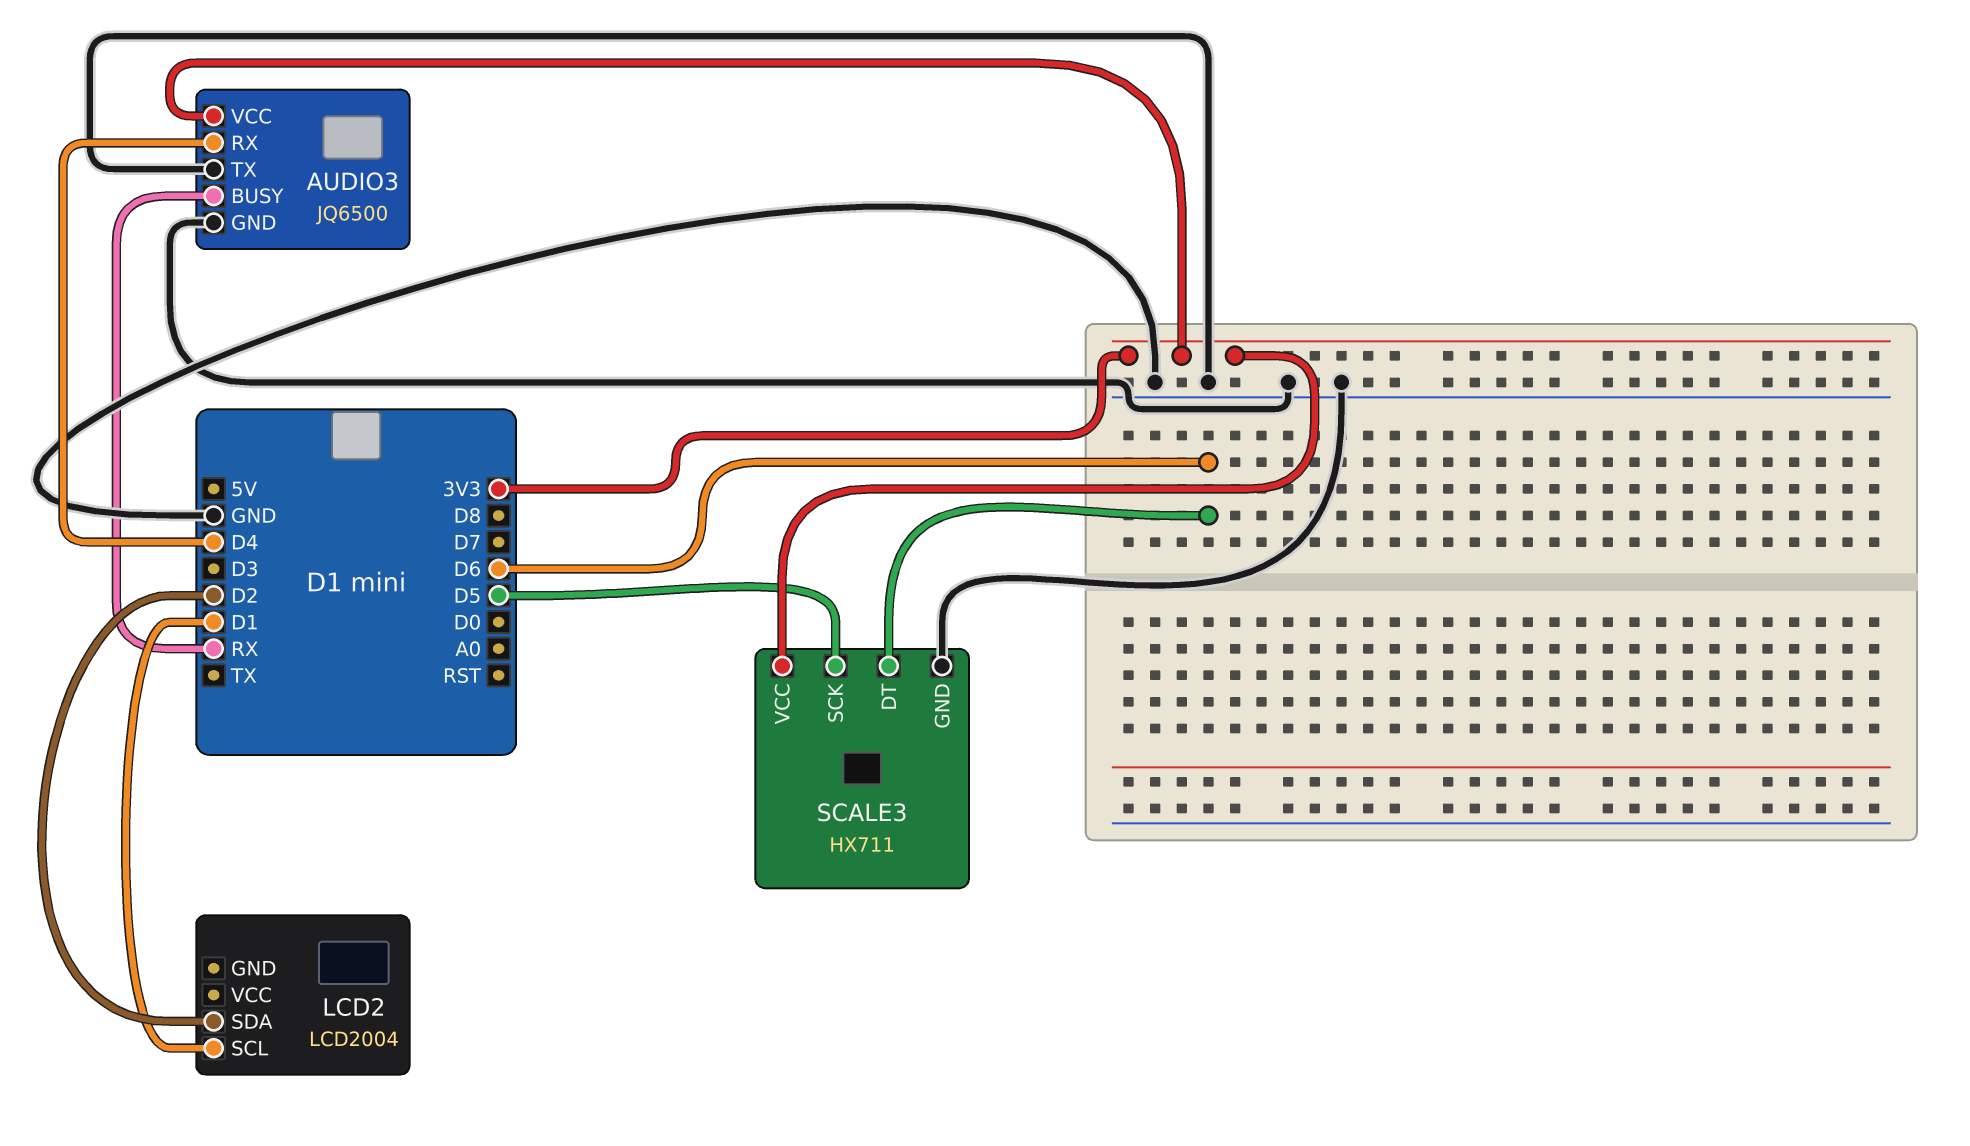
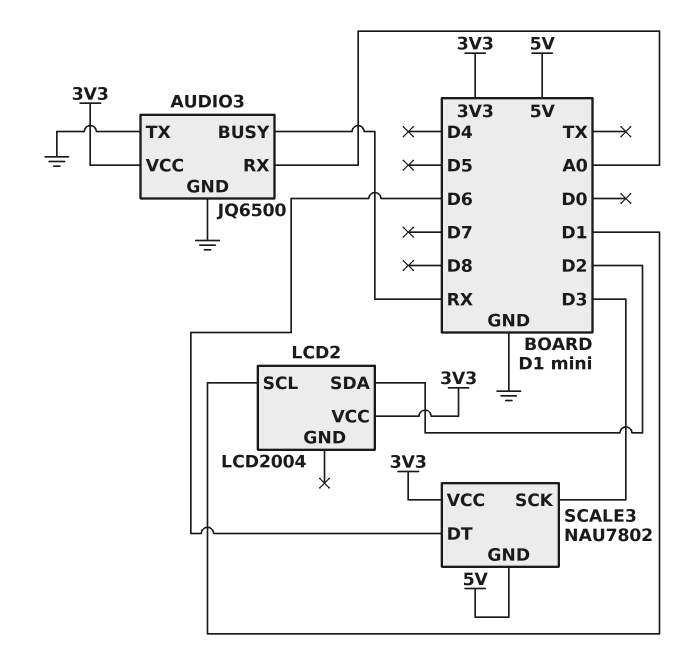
AUDIO3 pin RX: D4 -> A0
LCD2 pin VCC: none -> 3V3
SCALE3: HX711 -> NAU7802
SCALE3 pin GND: GND -> 5V
SCALE3 pin SCK: D5 -> D3

